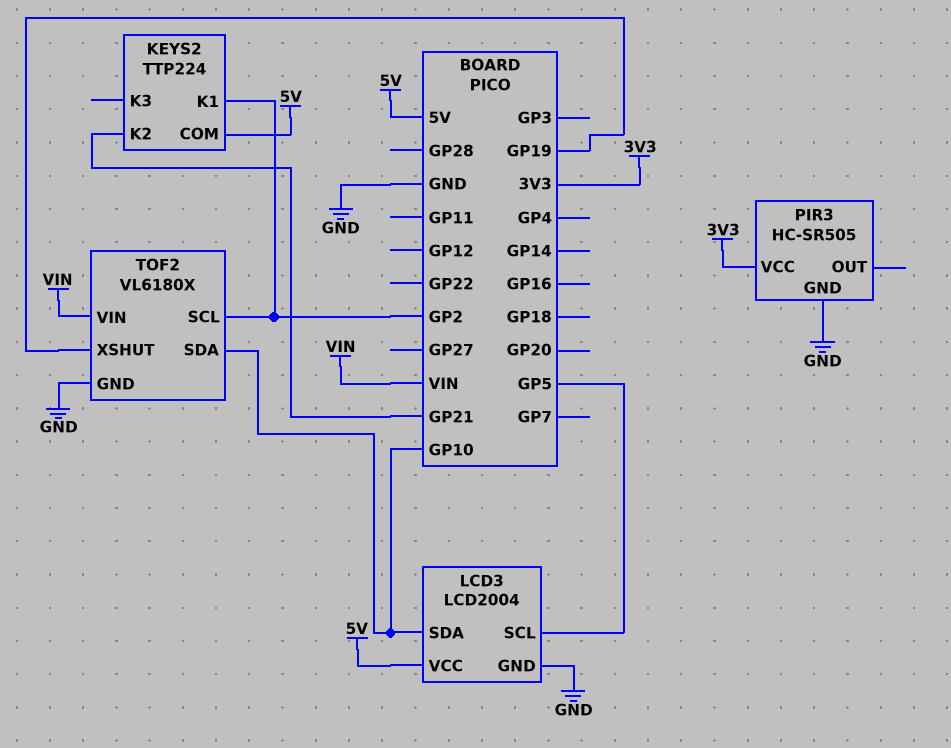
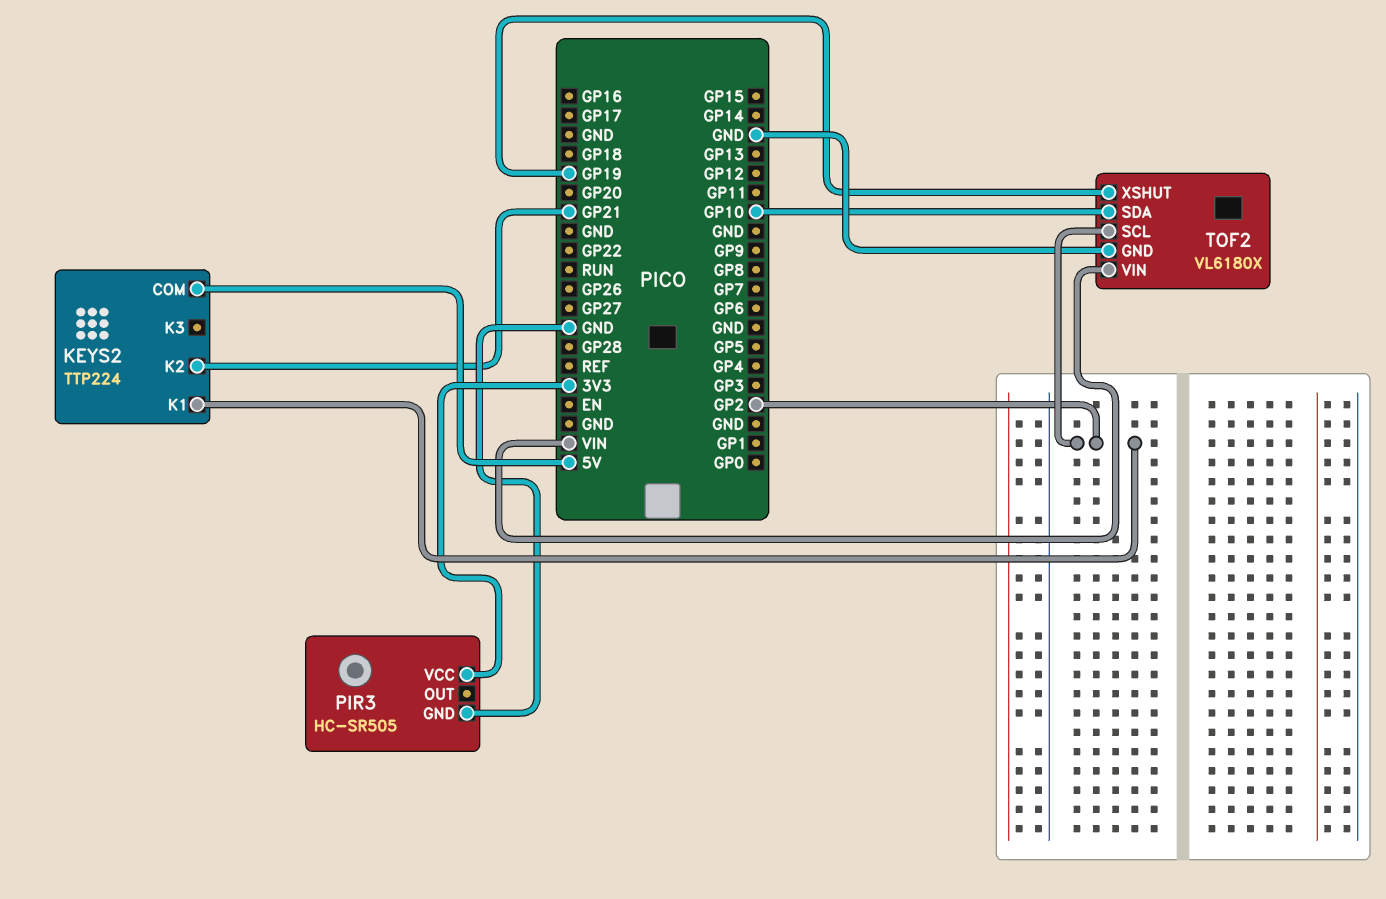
LCD3: LCD2004 -> none
LCD3 pin GND: GND -> none
LCD3 pin SCL: GP5 -> none
LCD3 pin SDA: GP10 -> none
LCD3 pin VCC: 5V -> none

